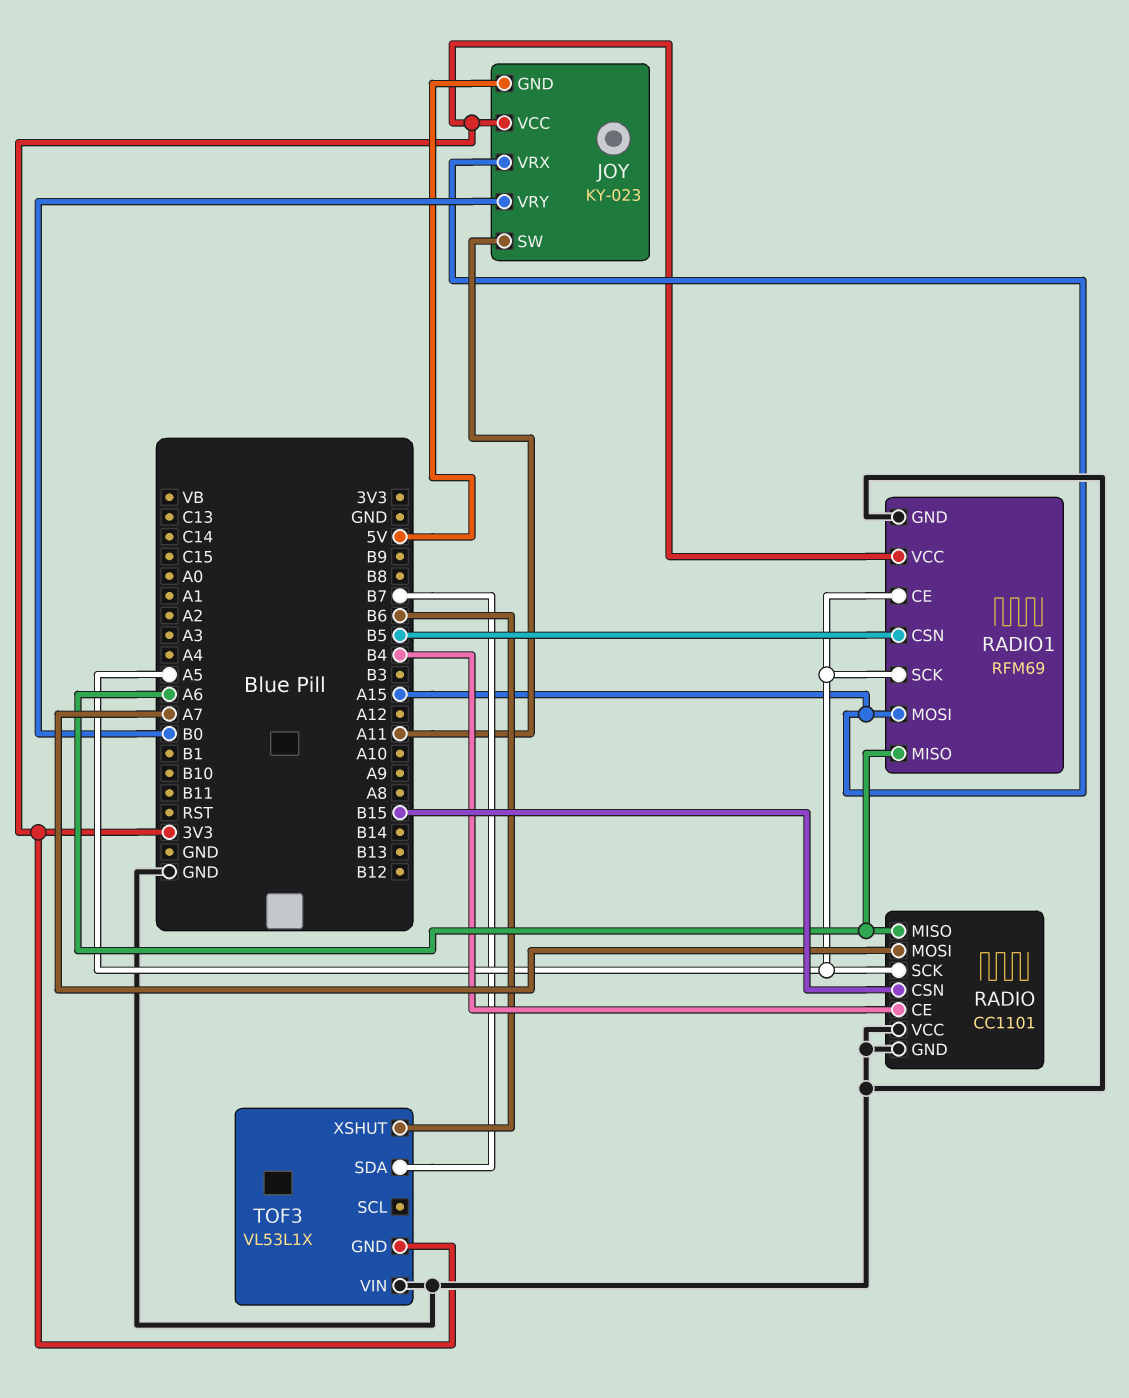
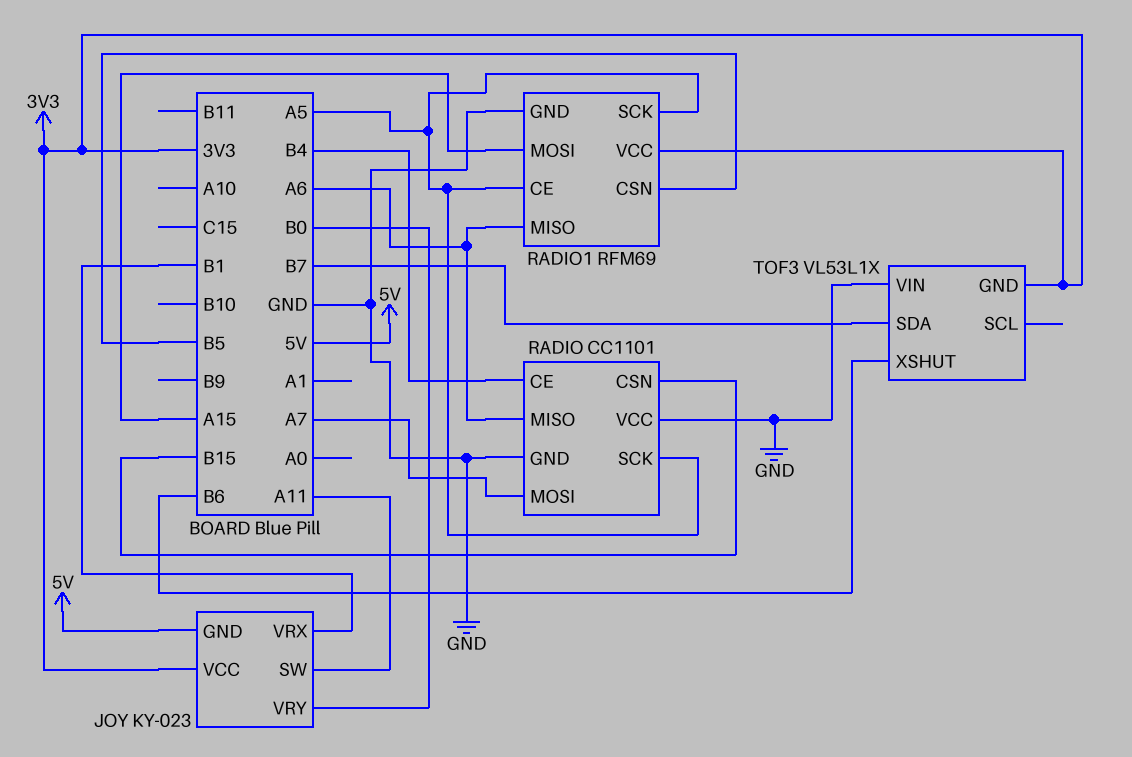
JOY pin VRX: A15 -> B1

